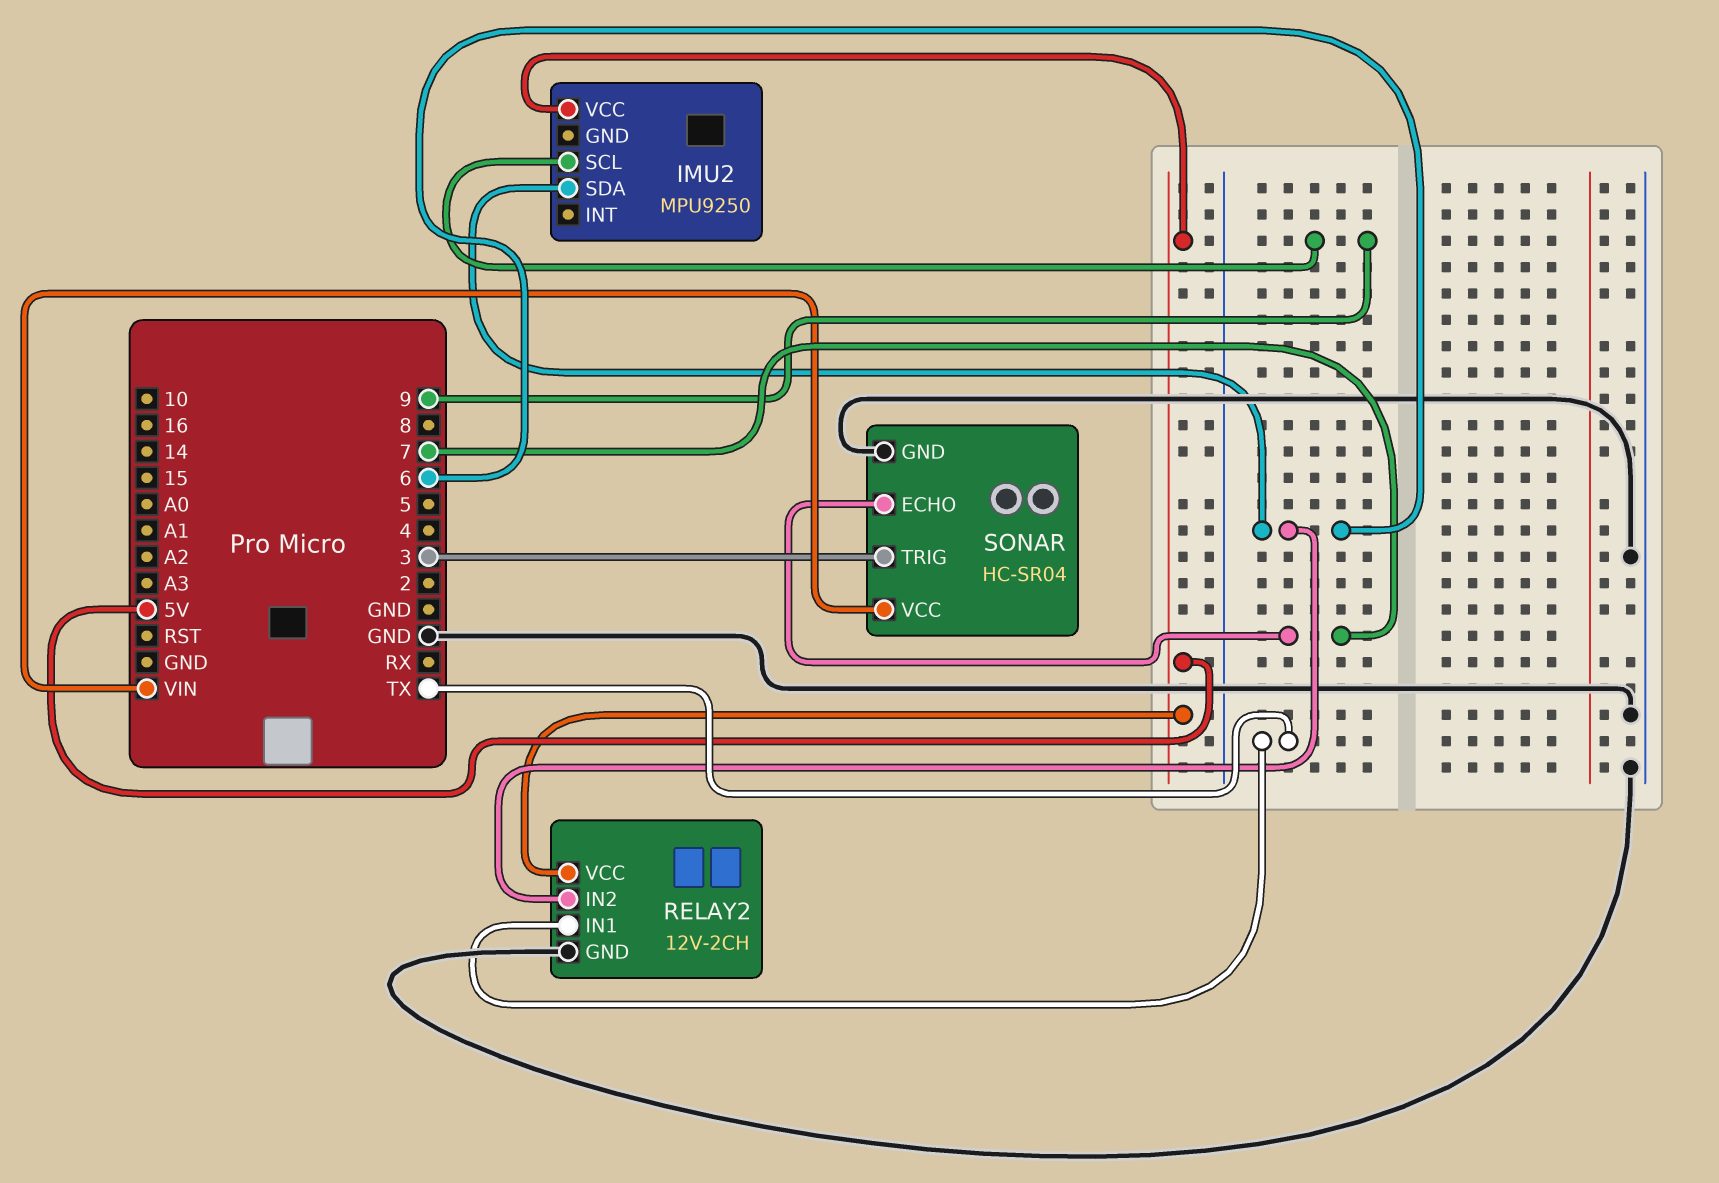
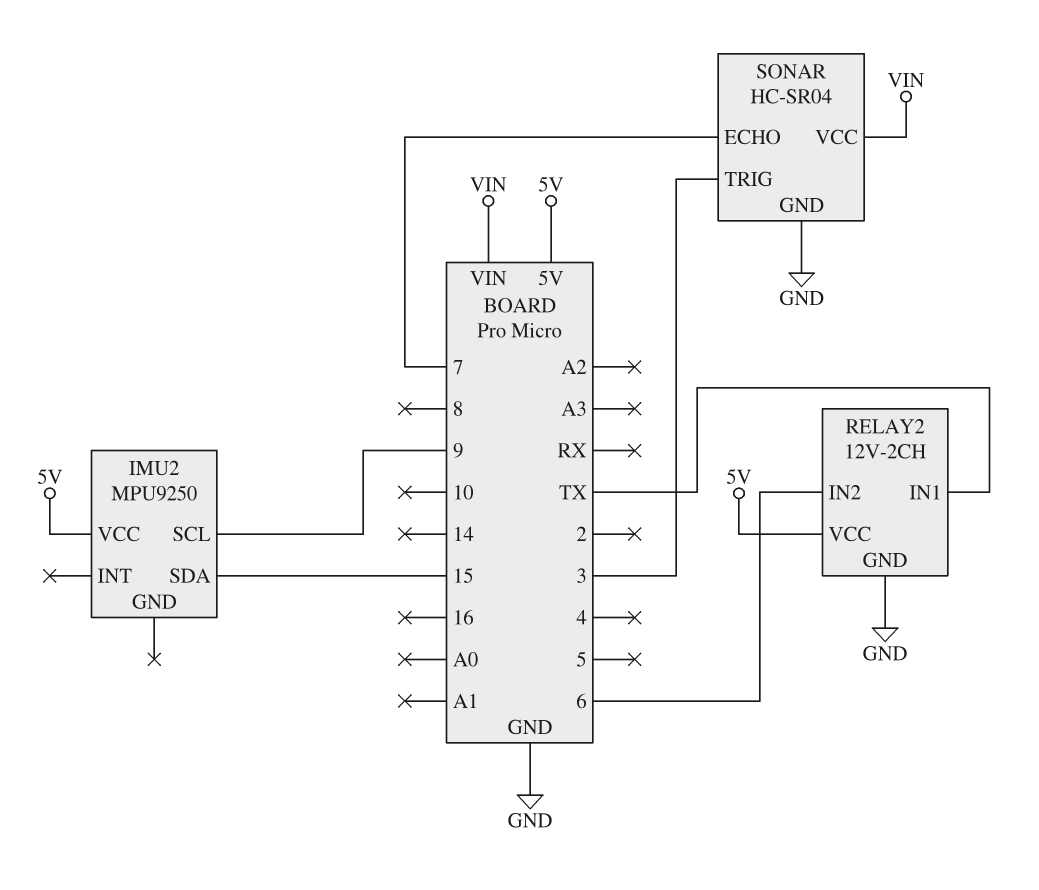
IMU2 pin SDA: 6 -> 15

